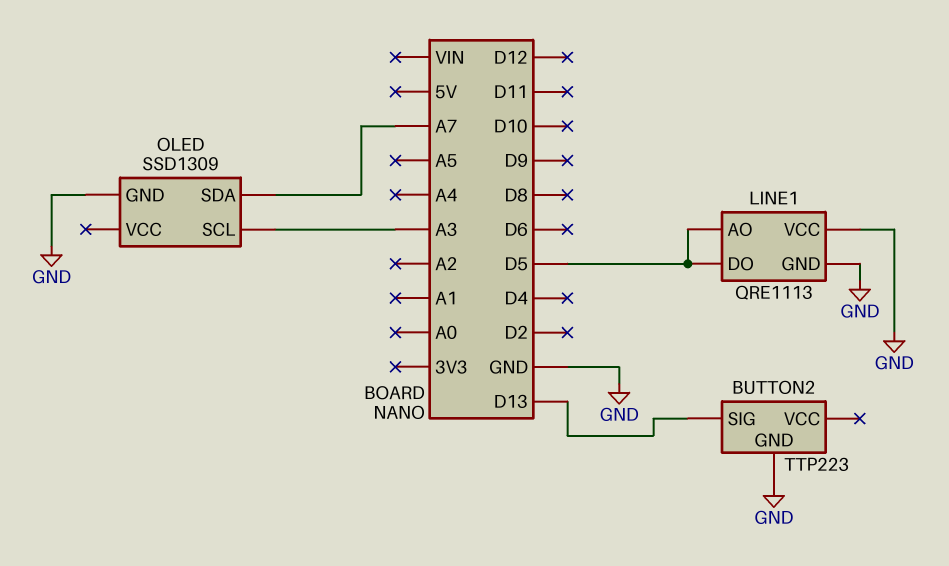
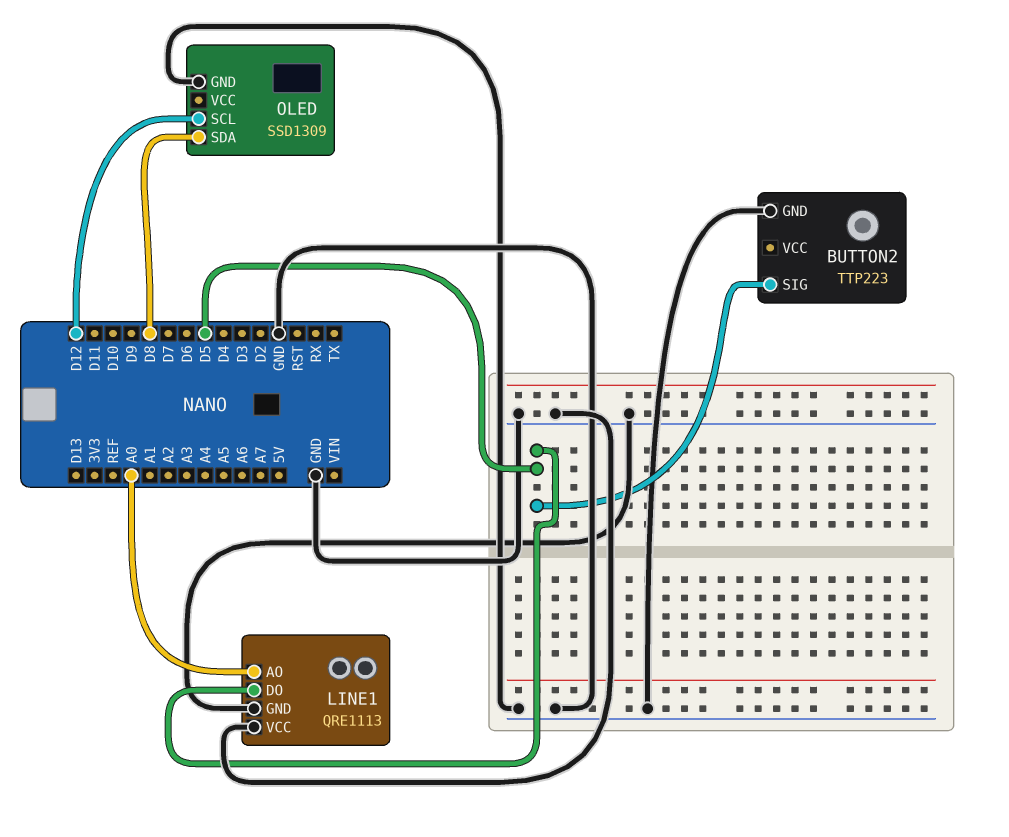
BUTTON2 pin SIG: D13 -> D5
LINE1 pin AO: D5 -> A0
OLED pin SCL: A3 -> D12
OLED pin SDA: A7 -> D8

